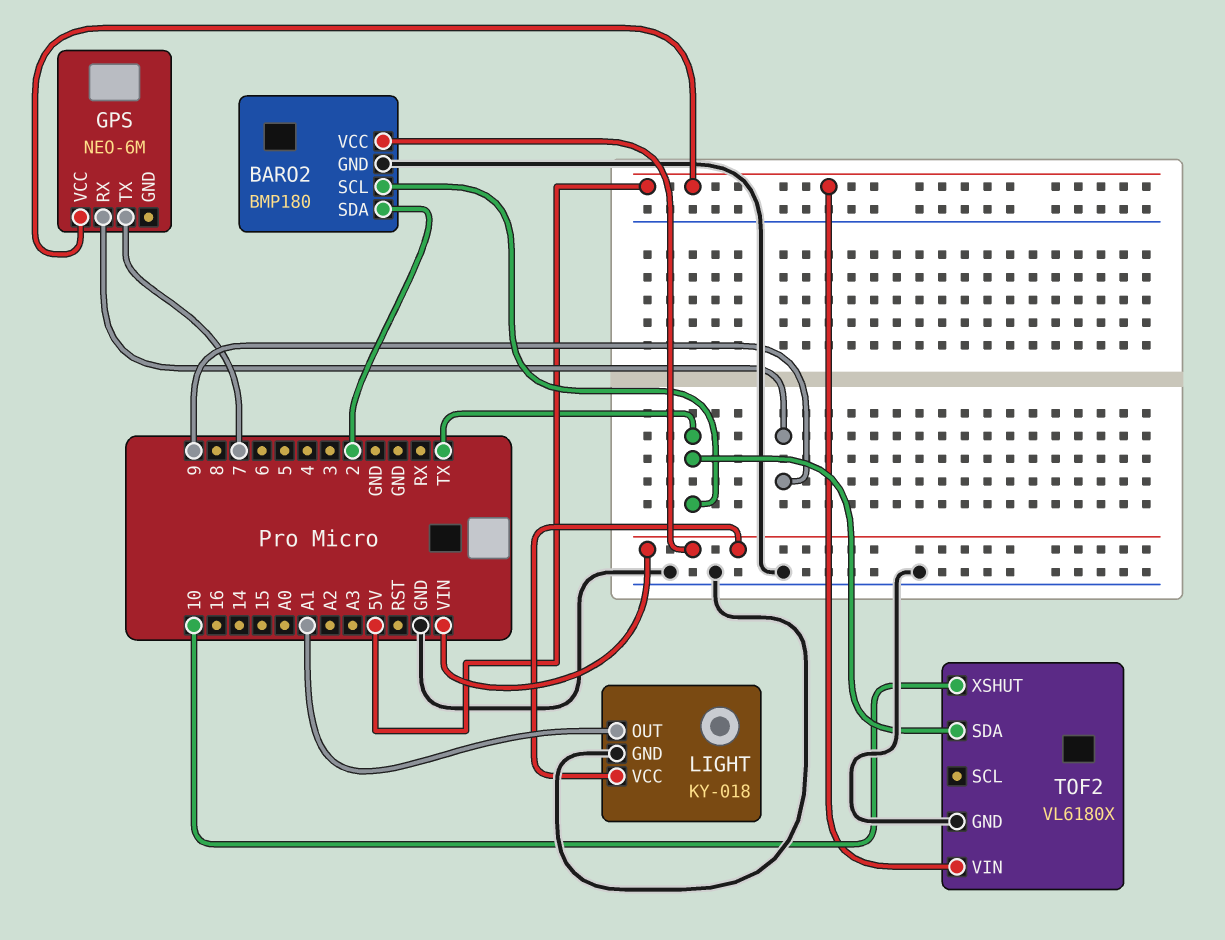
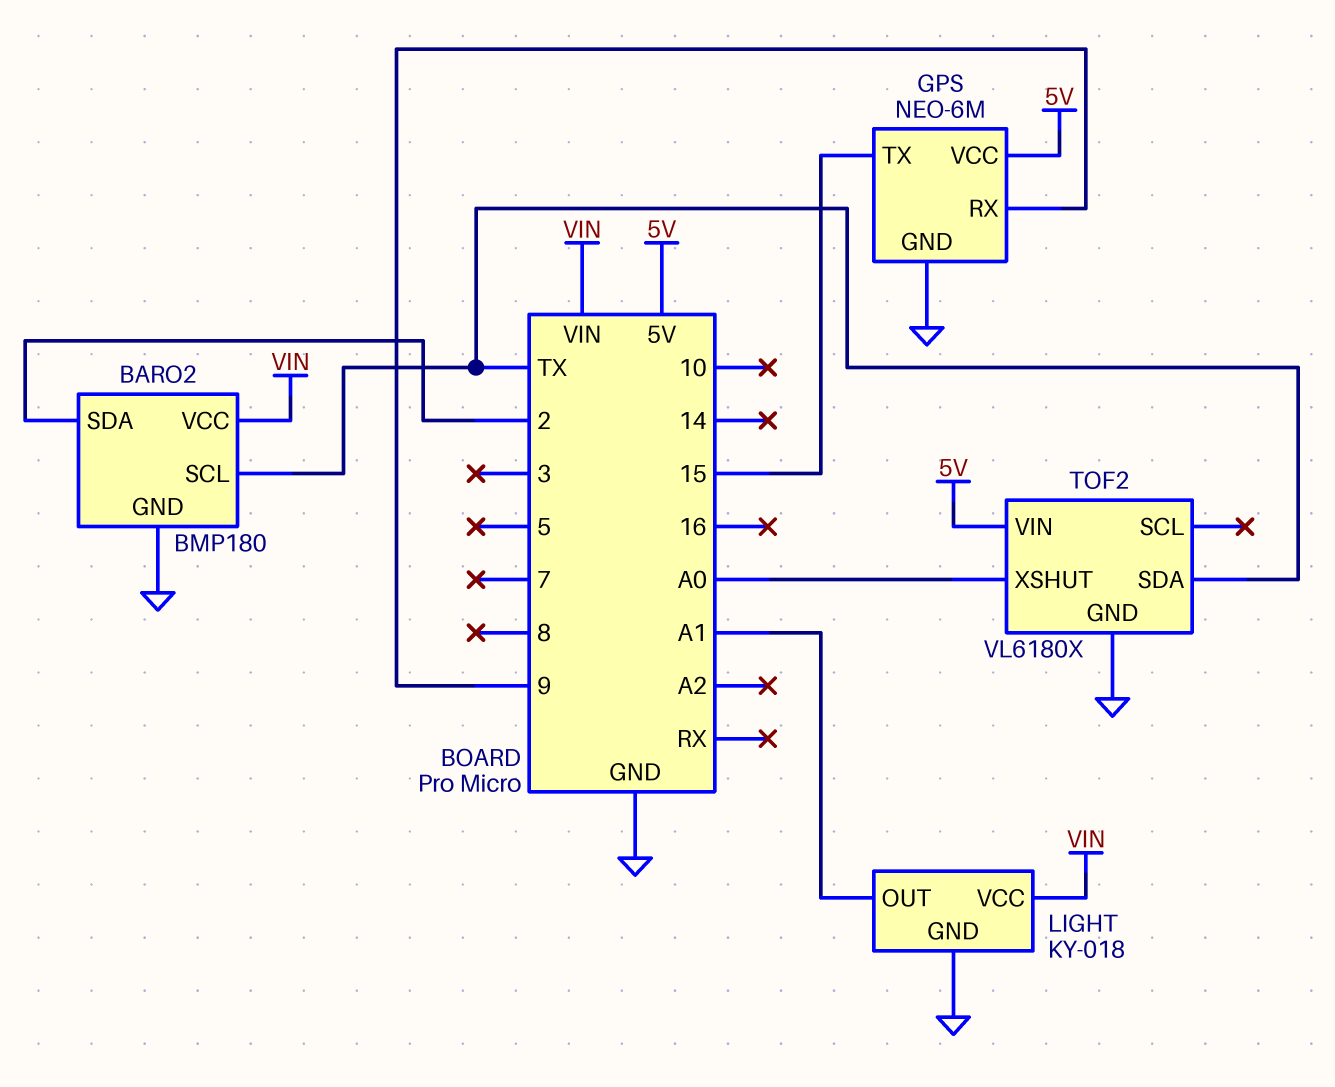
GPS pin GND: none -> GND
GPS pin TX: 7 -> 15
TOF2 pin XSHUT: 10 -> A0

